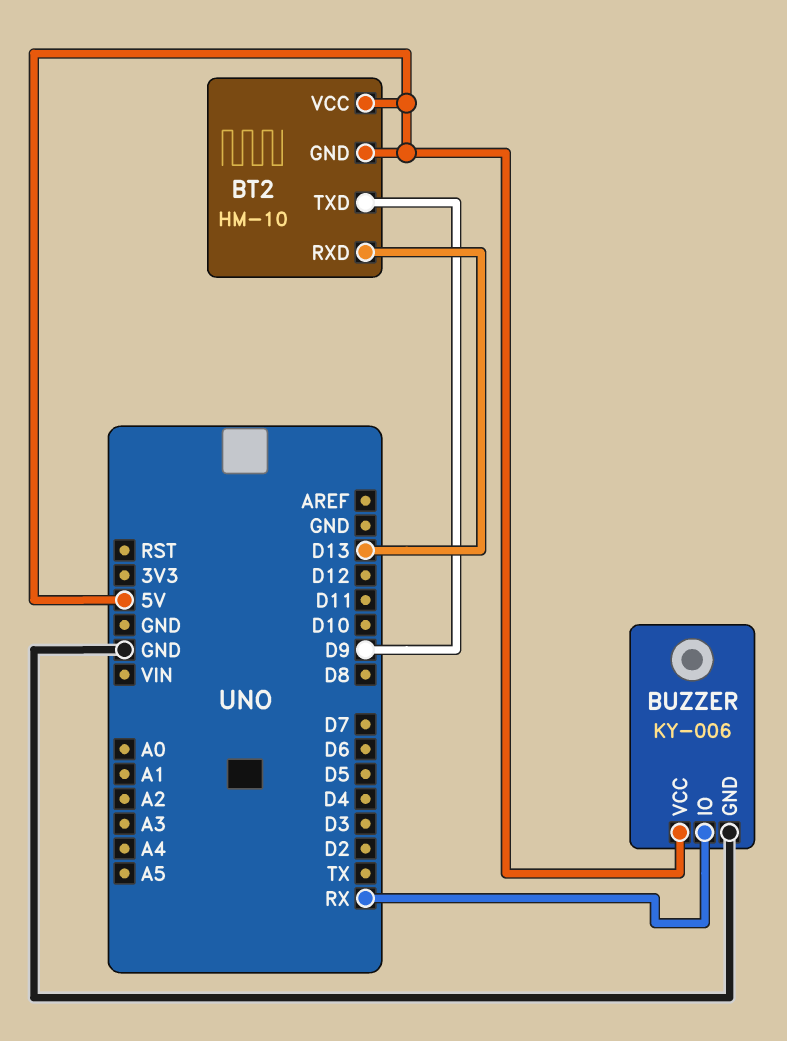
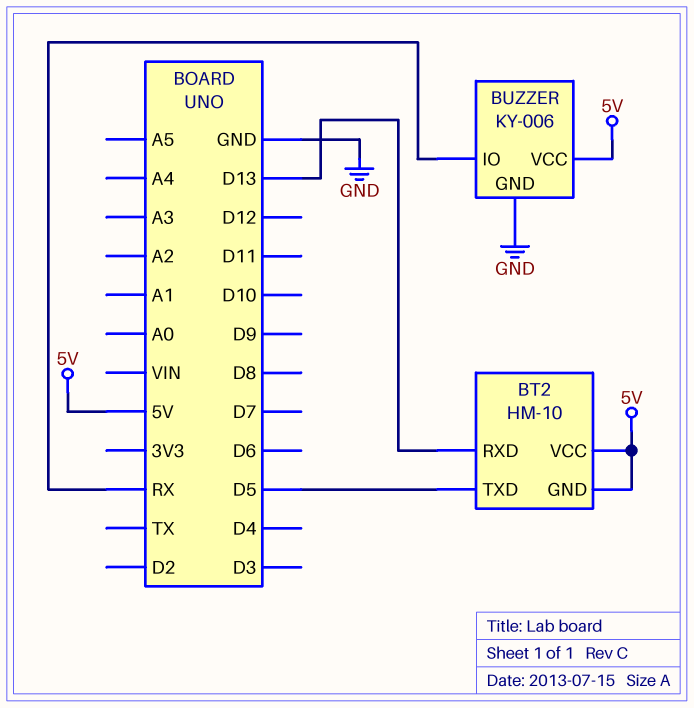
BT2 pin TXD: D9 -> D5

